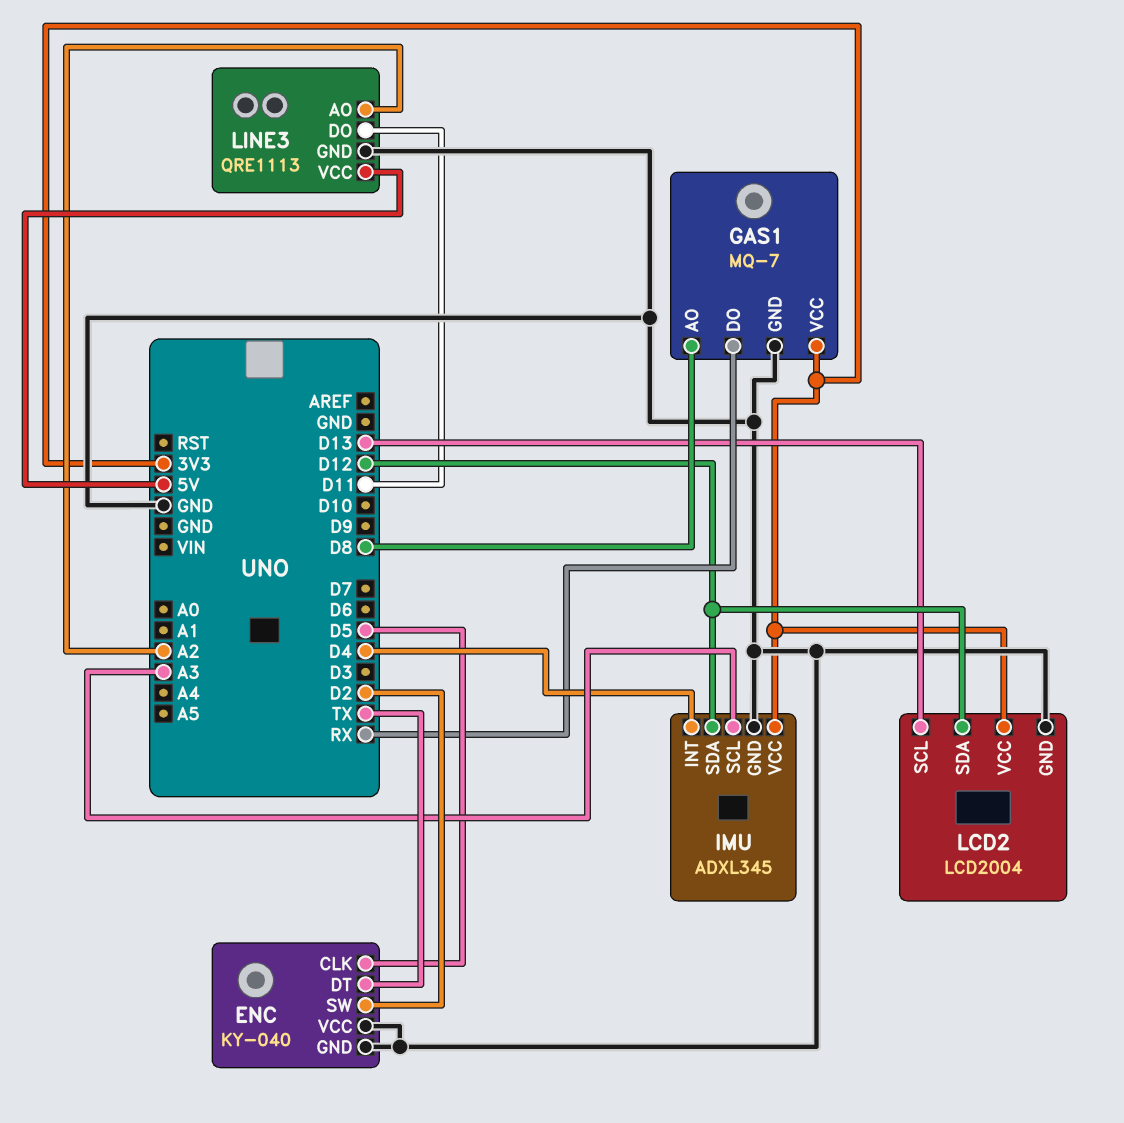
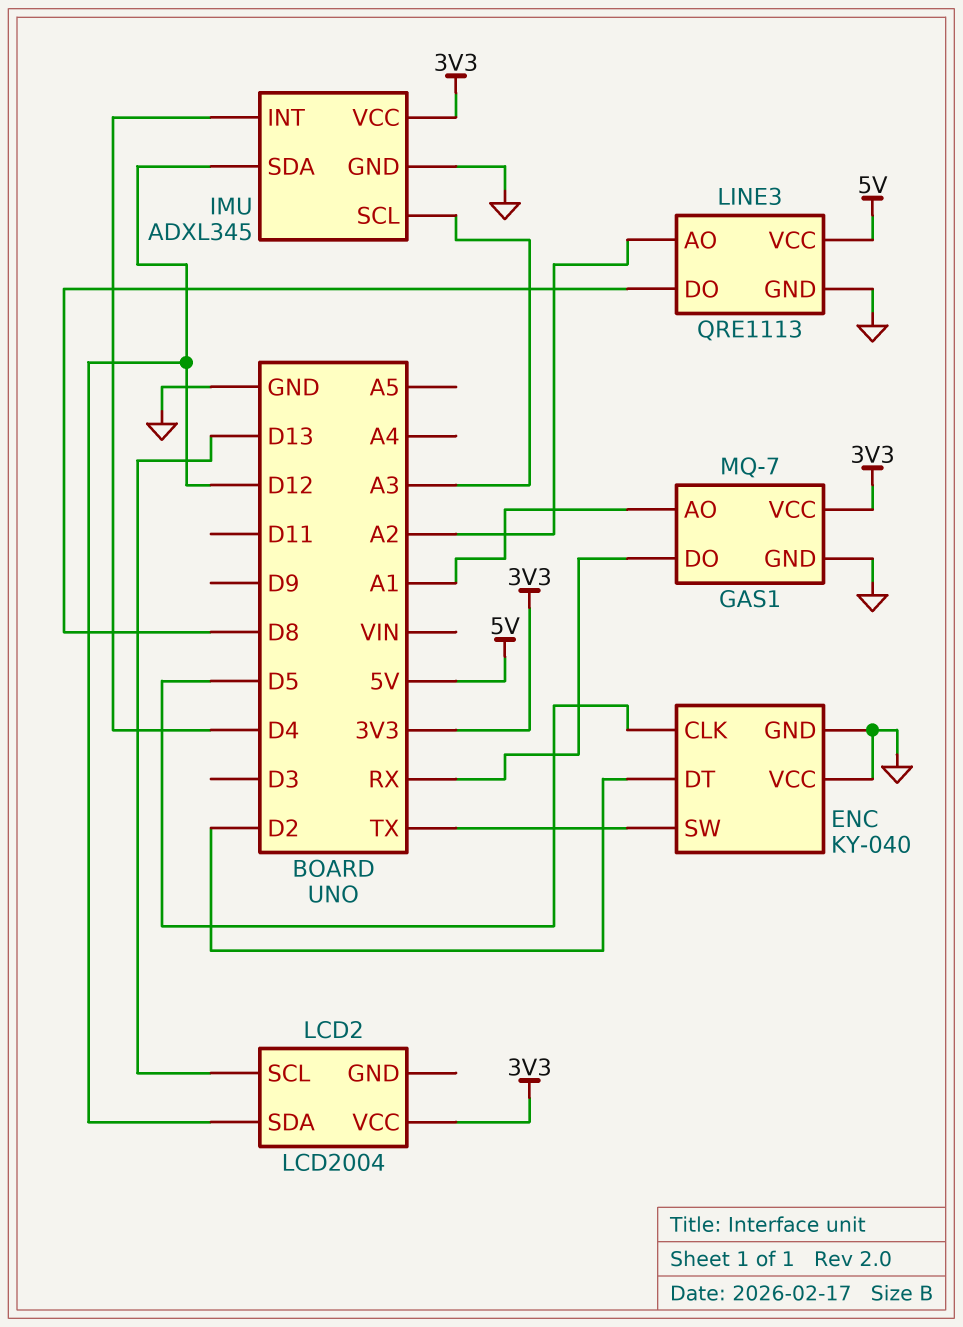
ENC pin DT: TX -> D2
ENC pin SW: D2 -> TX
GAS1 pin AO: D8 -> A1
LCD2 pin GND: GND -> none
LINE3 pin DO: D11 -> D8

